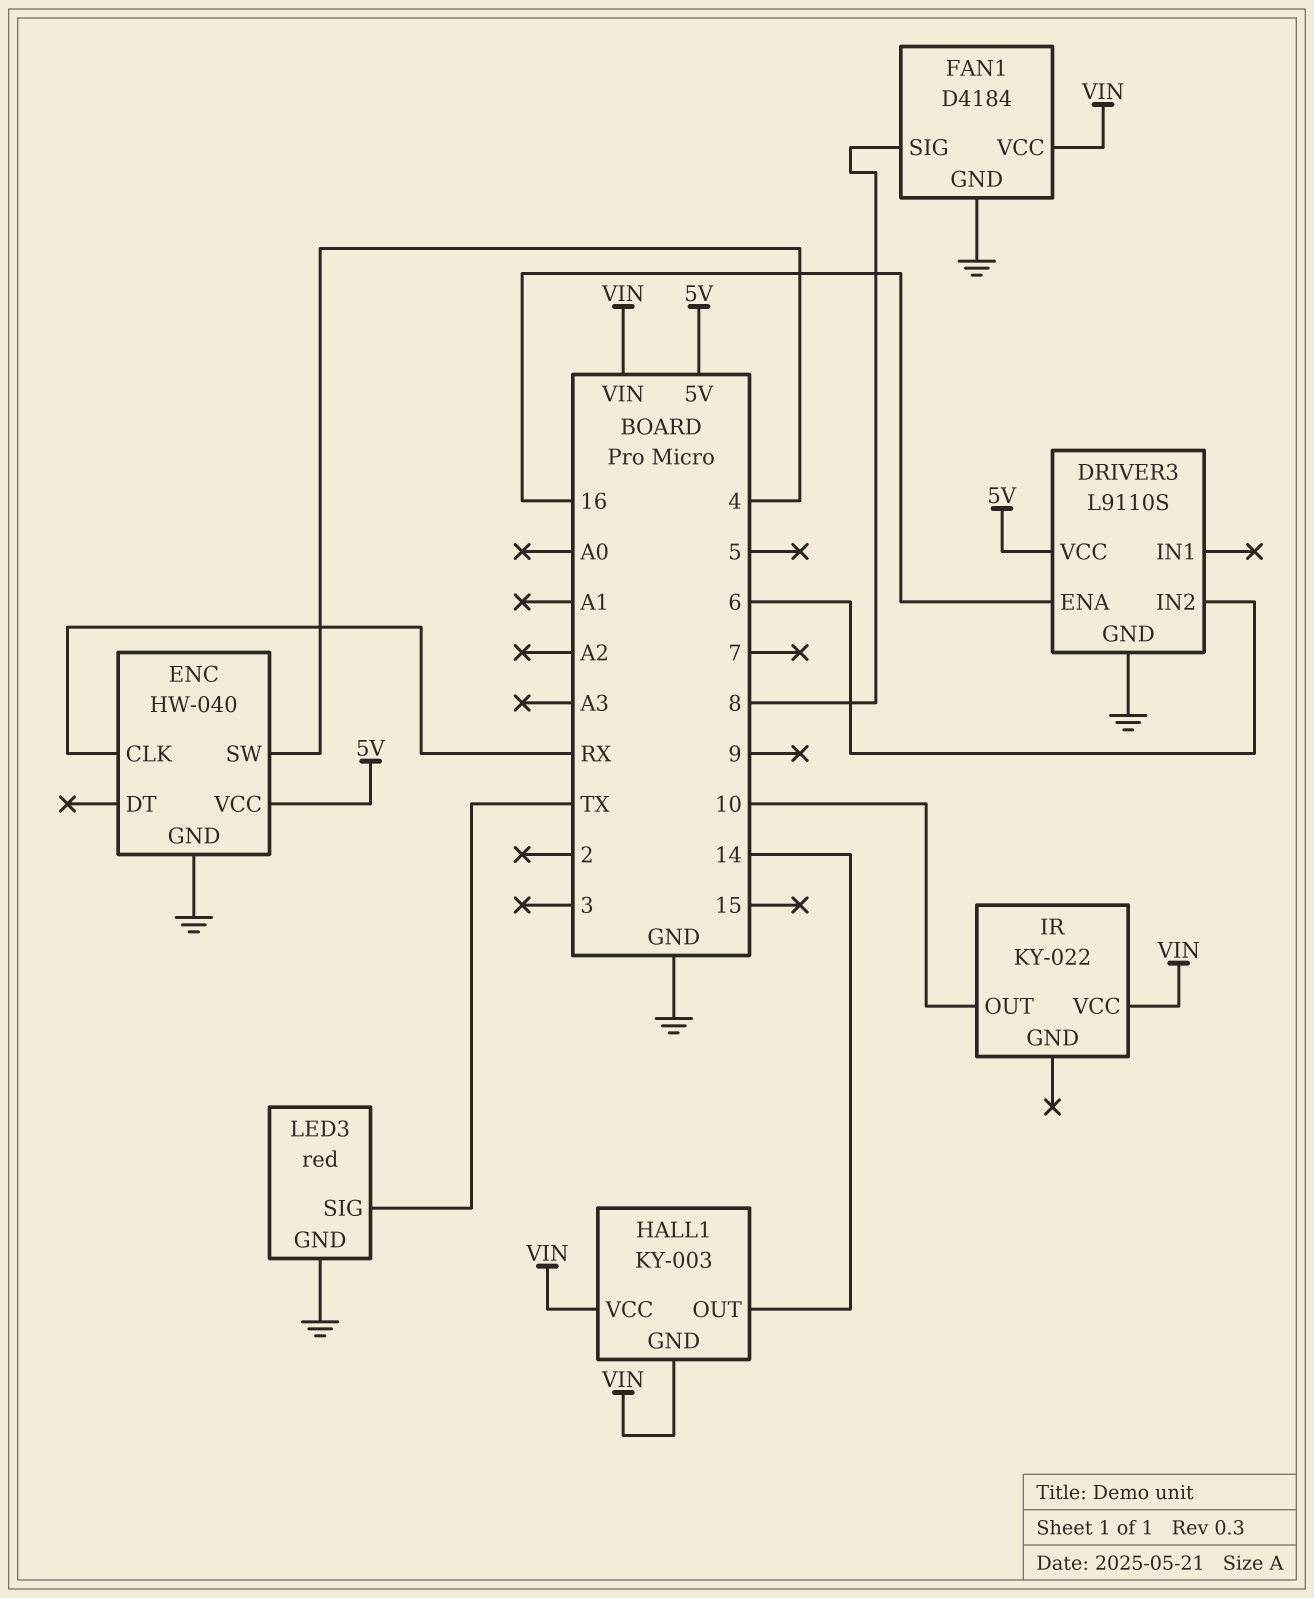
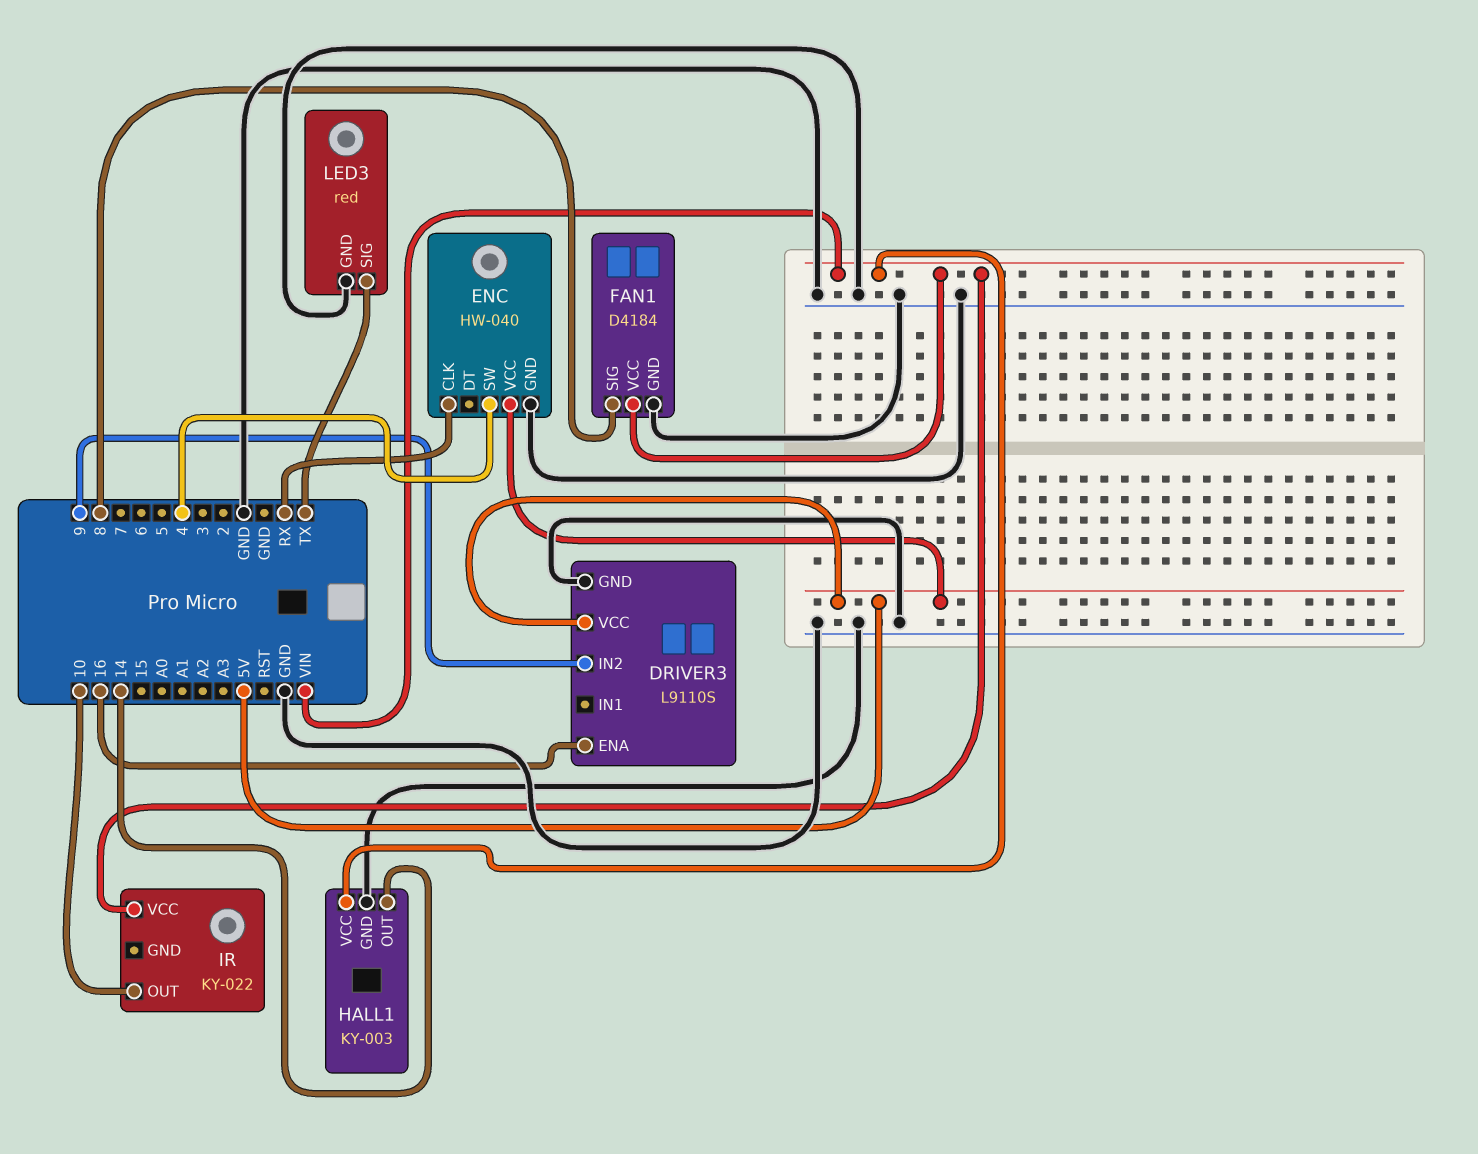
DRIVER3 pin IN2: 6 -> 9
HALL1 pin GND: VIN -> GND

